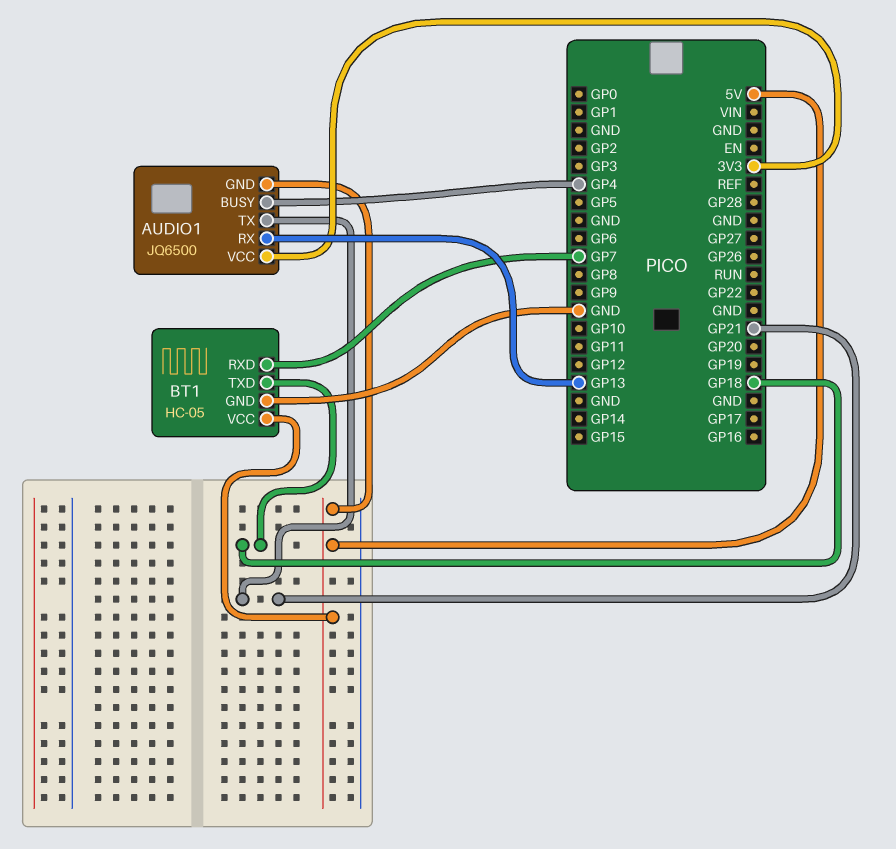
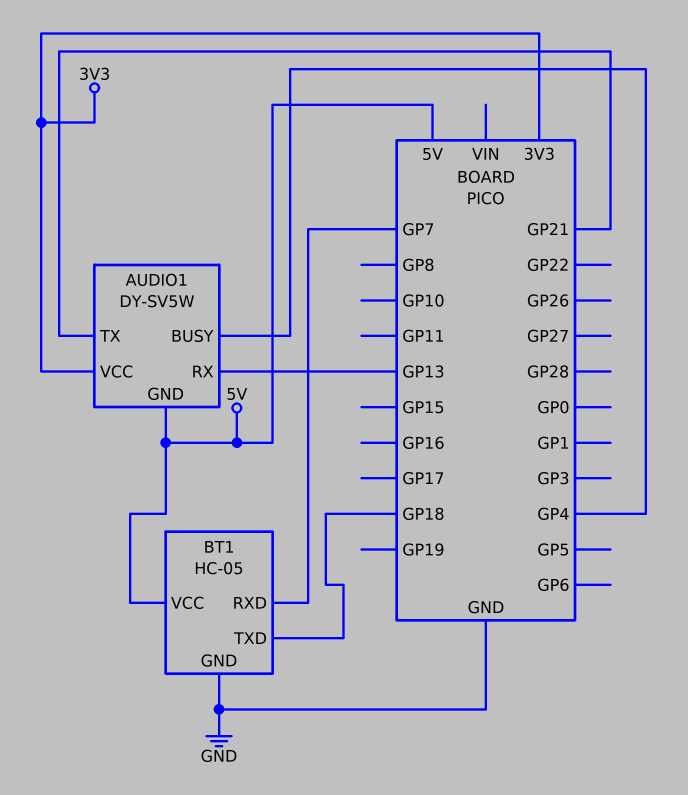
AUDIO1: JQ6500 -> DY-SV5W

